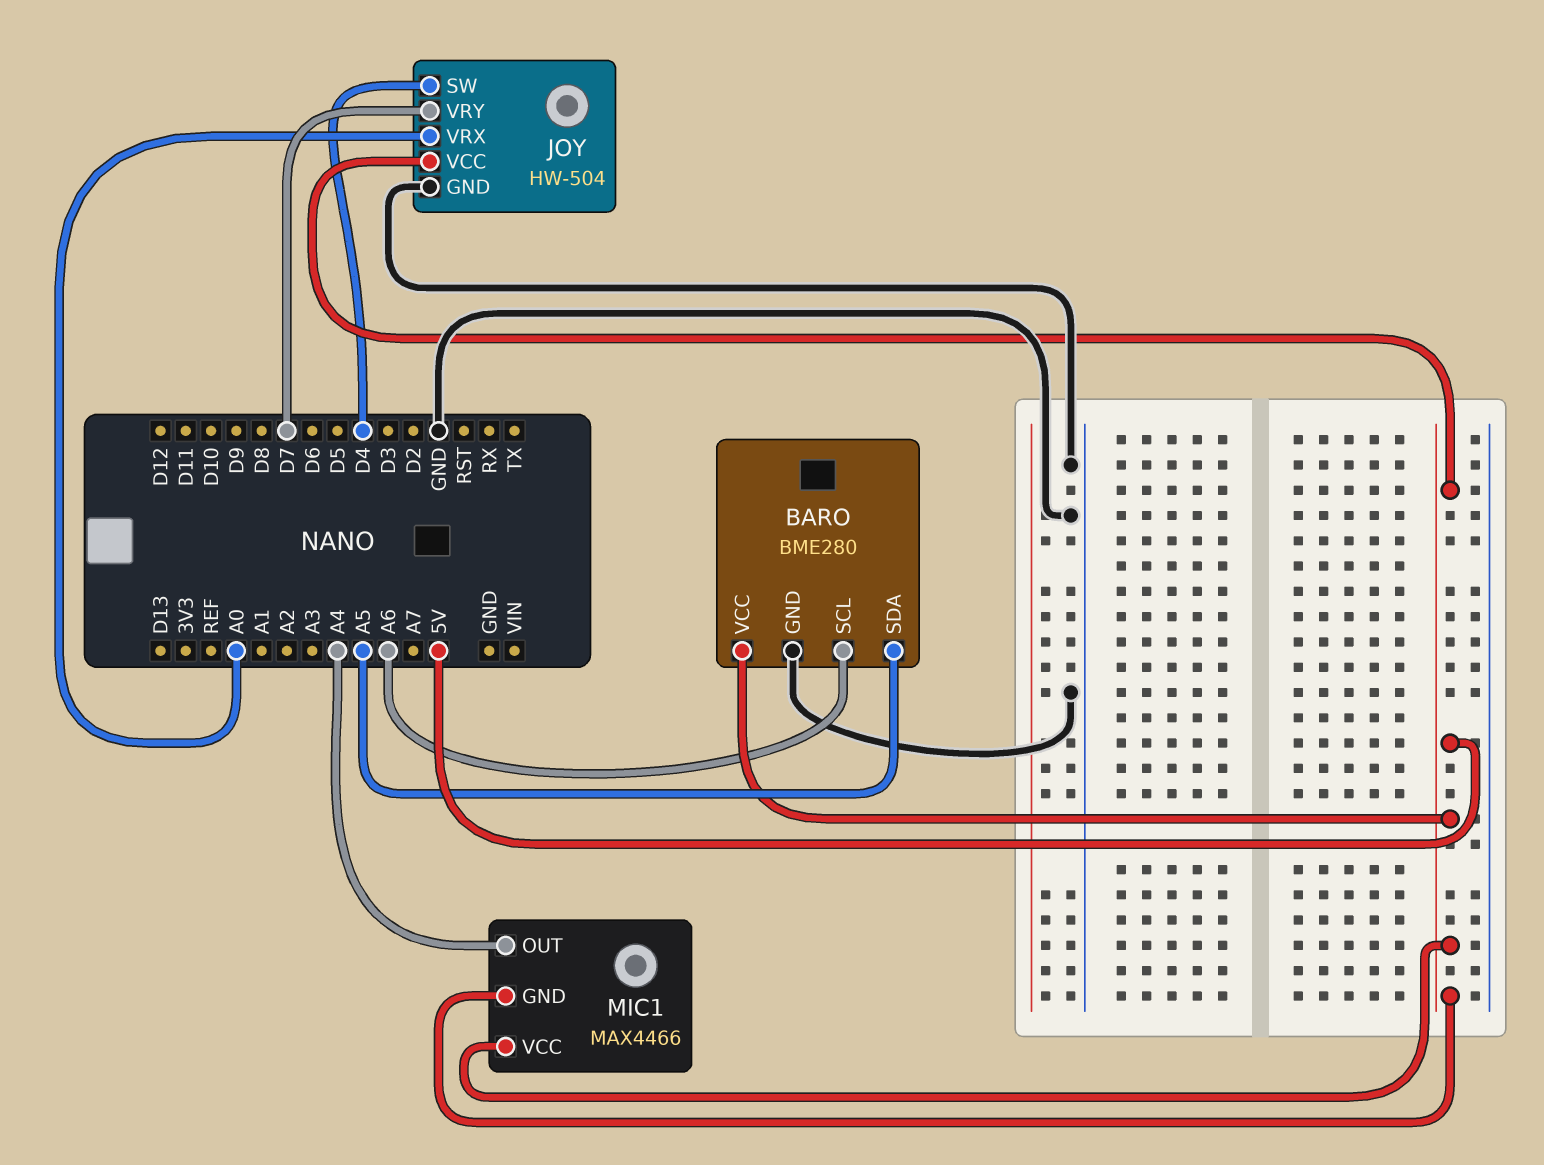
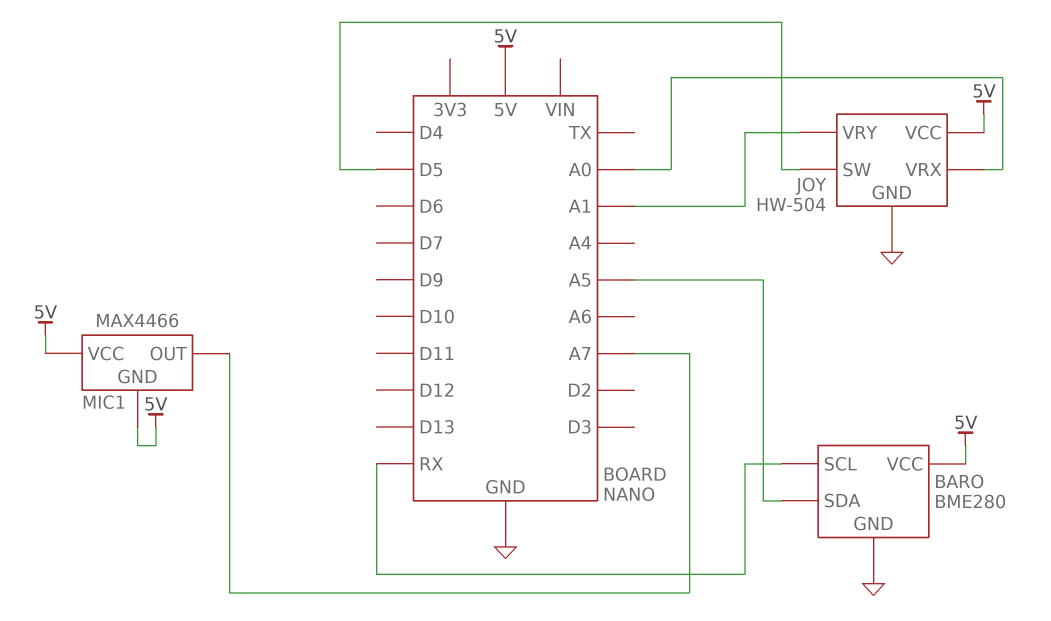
BARO pin SCL: A6 -> RX
JOY pin SW: D4 -> D5
JOY pin VRY: D7 -> A1
MIC1 pin OUT: A4 -> A7

